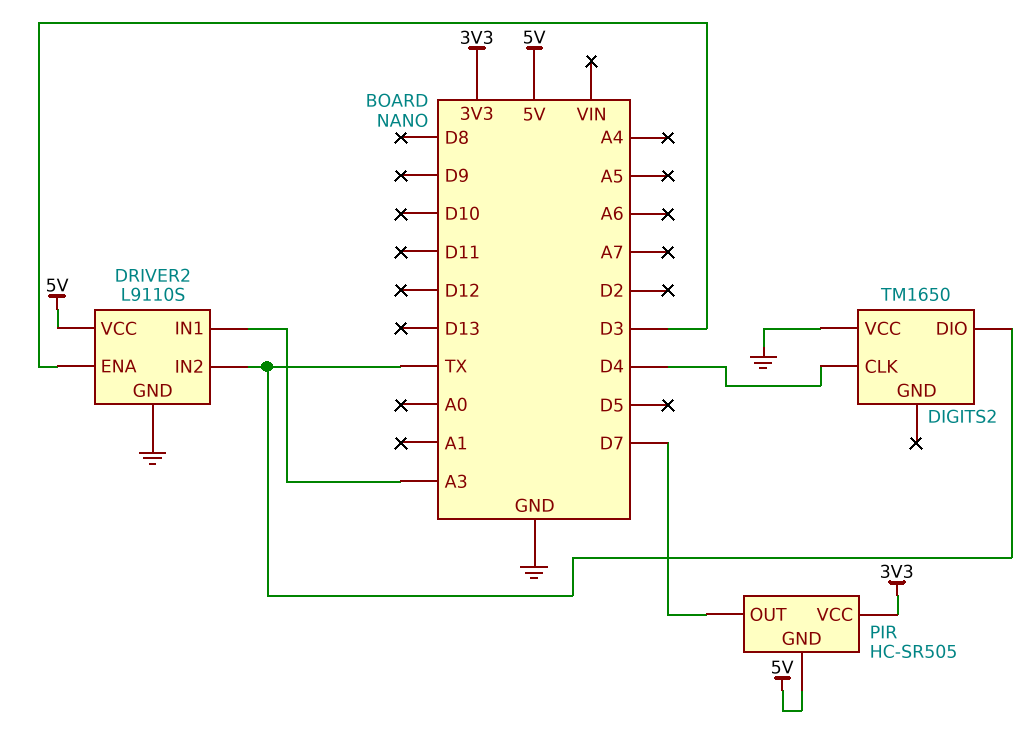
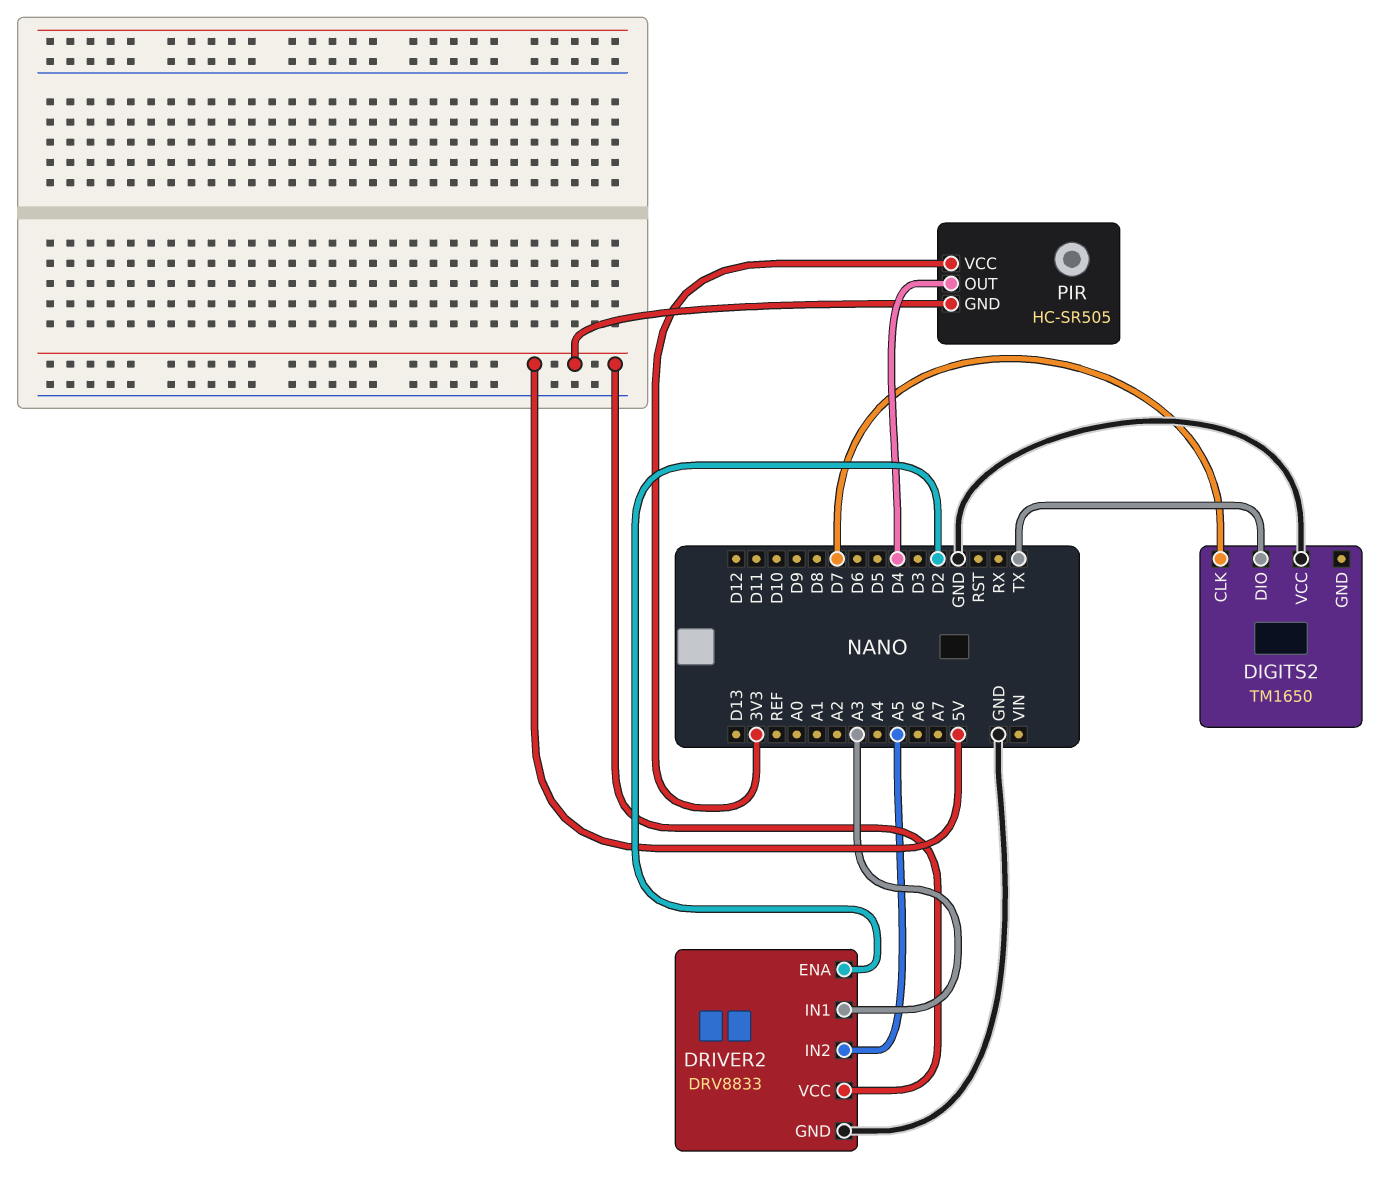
DIGITS2 pin CLK: D4 -> D7
DRIVER2: L9110S -> DRV8833
DRIVER2 pin ENA: D3 -> D2
DRIVER2 pin IN2: TX -> A5
PIR pin OUT: D7 -> D4

